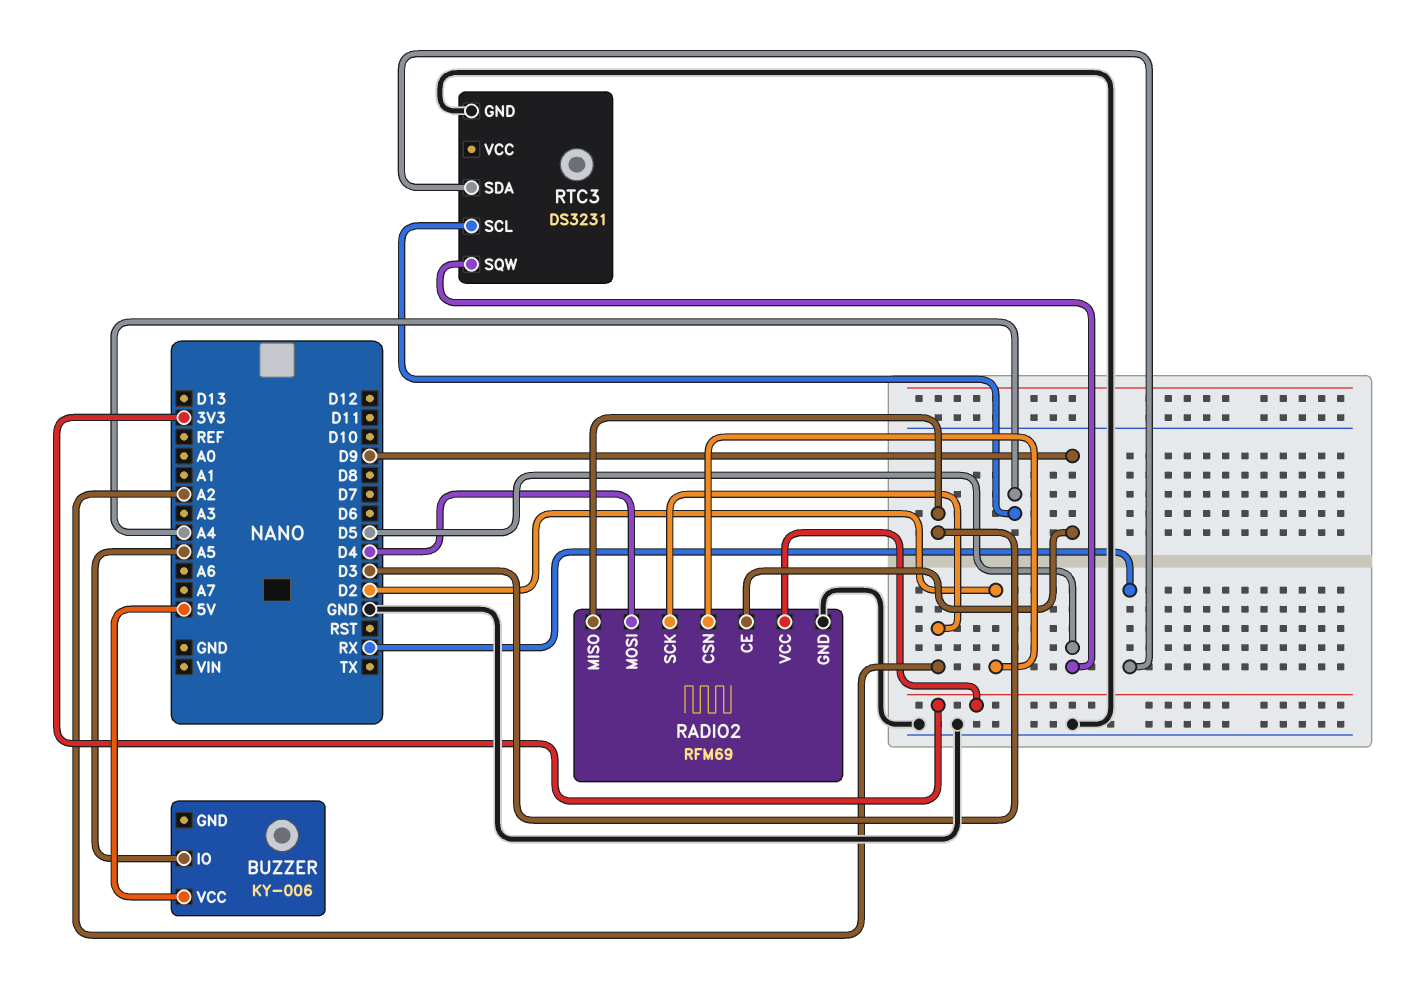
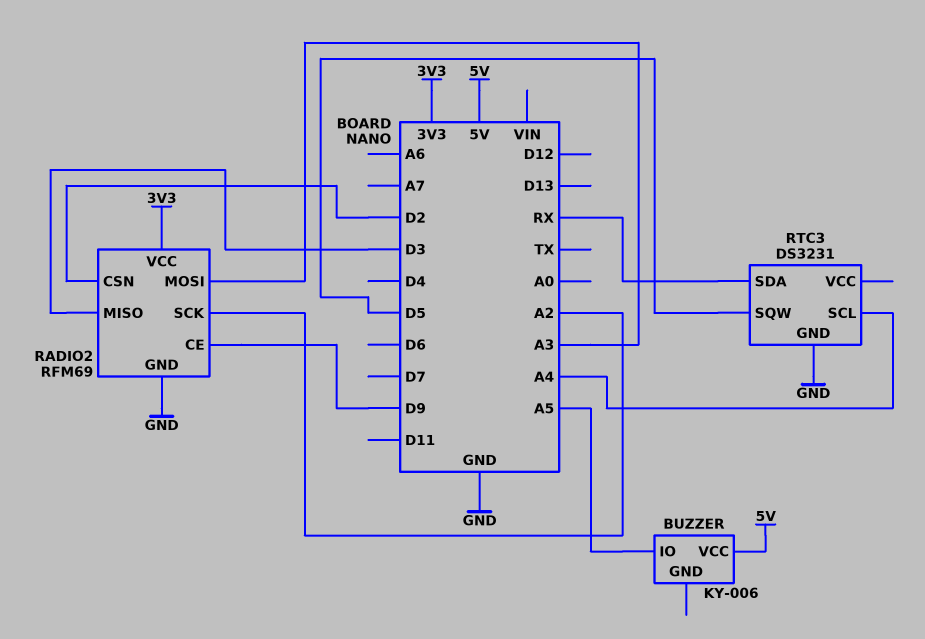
RADIO2 pin MOSI: D4 -> A3

